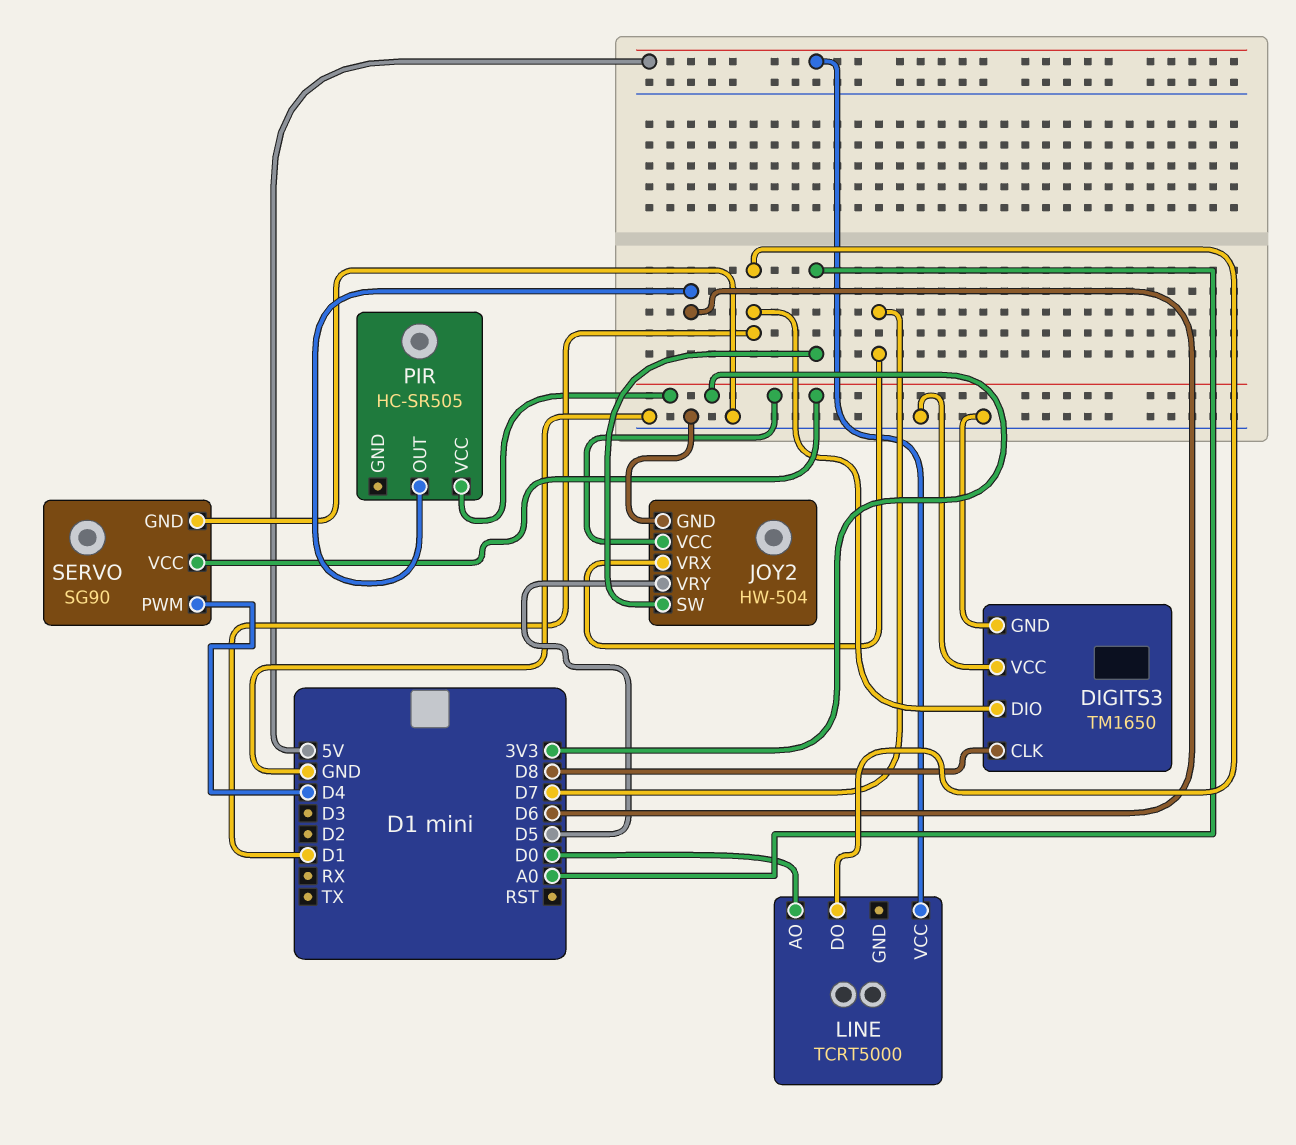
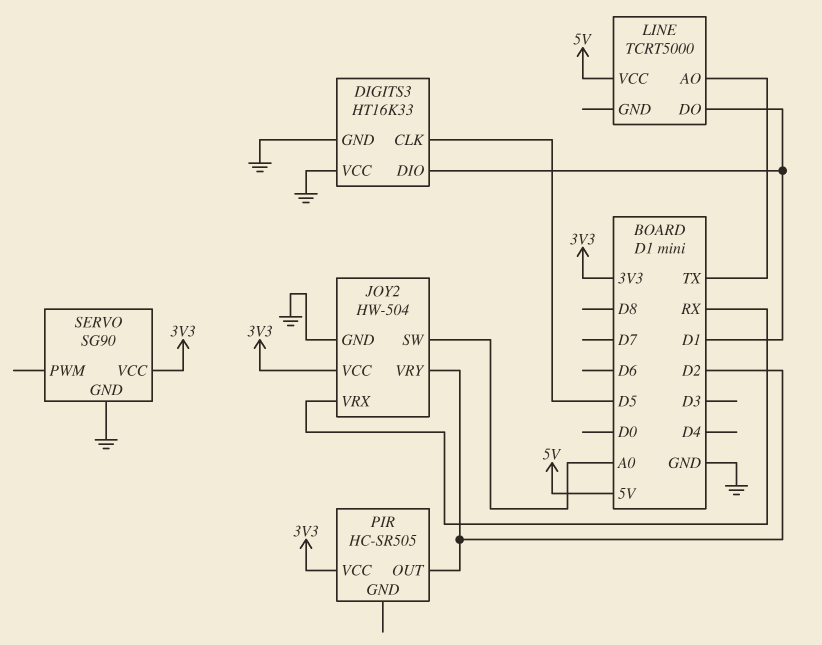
DIGITS3: TM1650 -> HT16K33
DIGITS3 pin CLK: D8 -> D5
JOY2 pin VRX: D7 -> RX
JOY2 pin VRY: D5 -> D2
LINE pin AO: D0 -> TX
PIR pin OUT: D6 -> D2
SERVO pin PWM: D4 -> none

